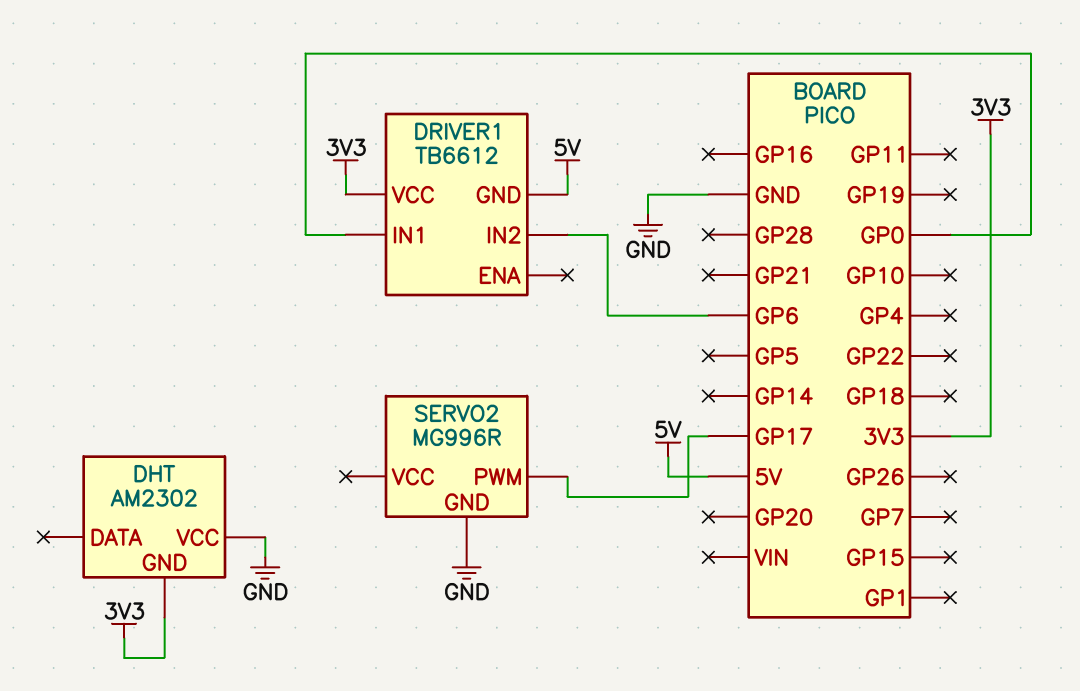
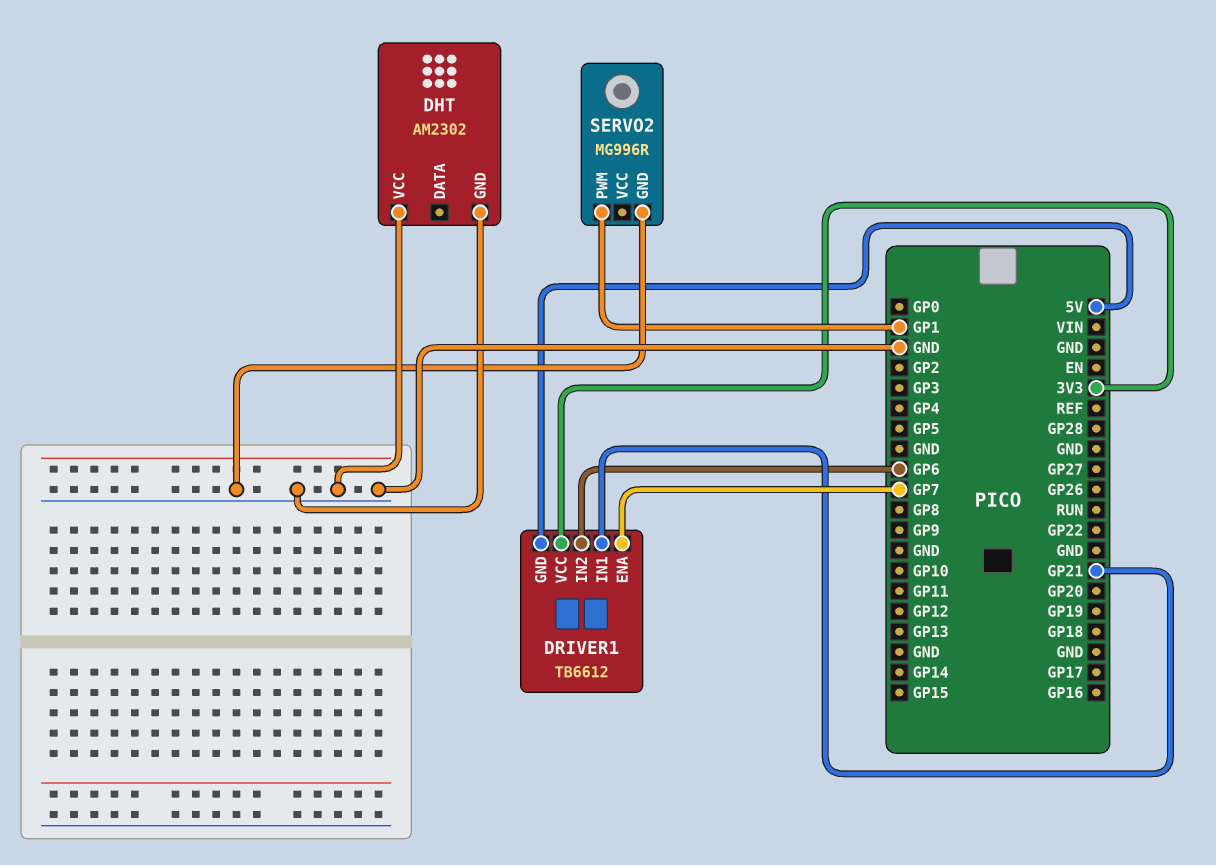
DHT pin GND: 3V3 -> GND
DRIVER1 pin ENA: none -> GP7
DRIVER1 pin IN1: GP0 -> GP21
SERVO2 pin PWM: GP17 -> GP1

